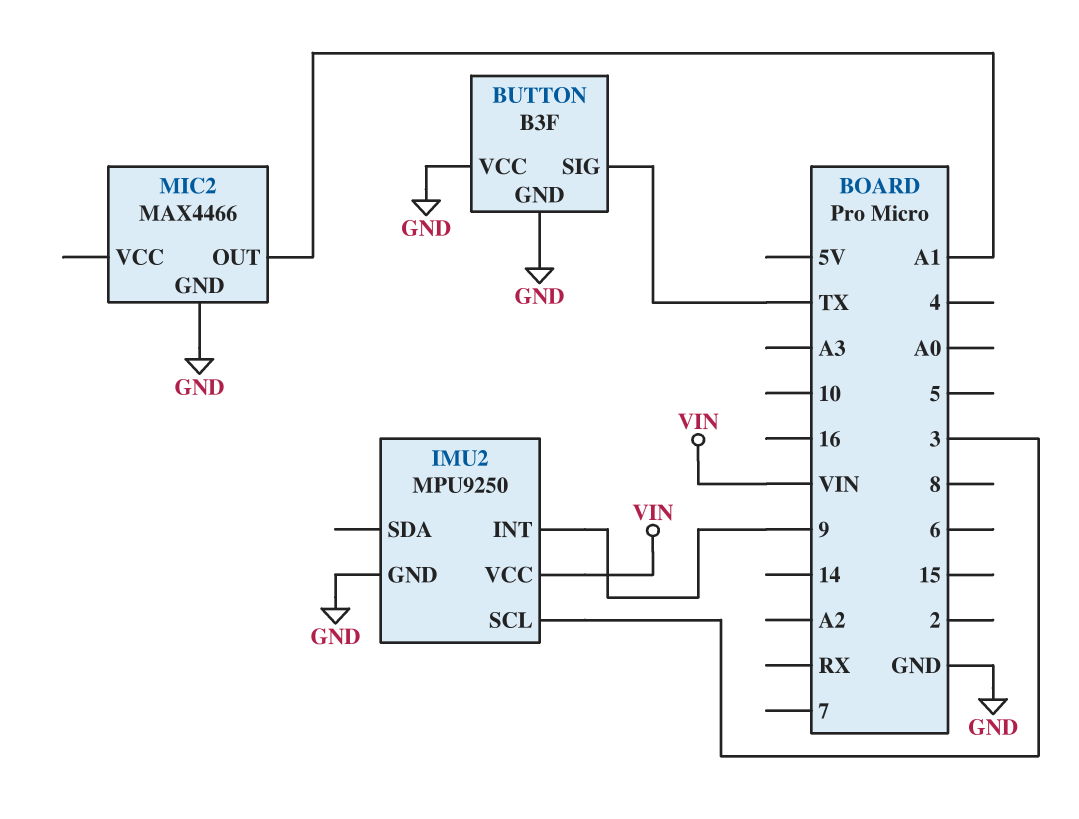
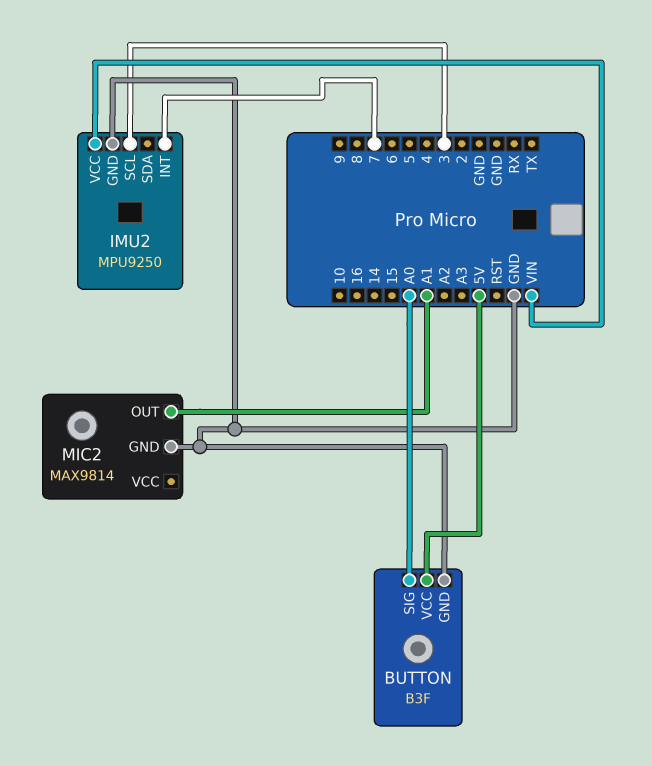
BUTTON pin SIG: TX -> A0
BUTTON pin VCC: GND -> 5V
IMU2 pin INT: 9 -> 7
MIC2: MAX4466 -> MAX9814

